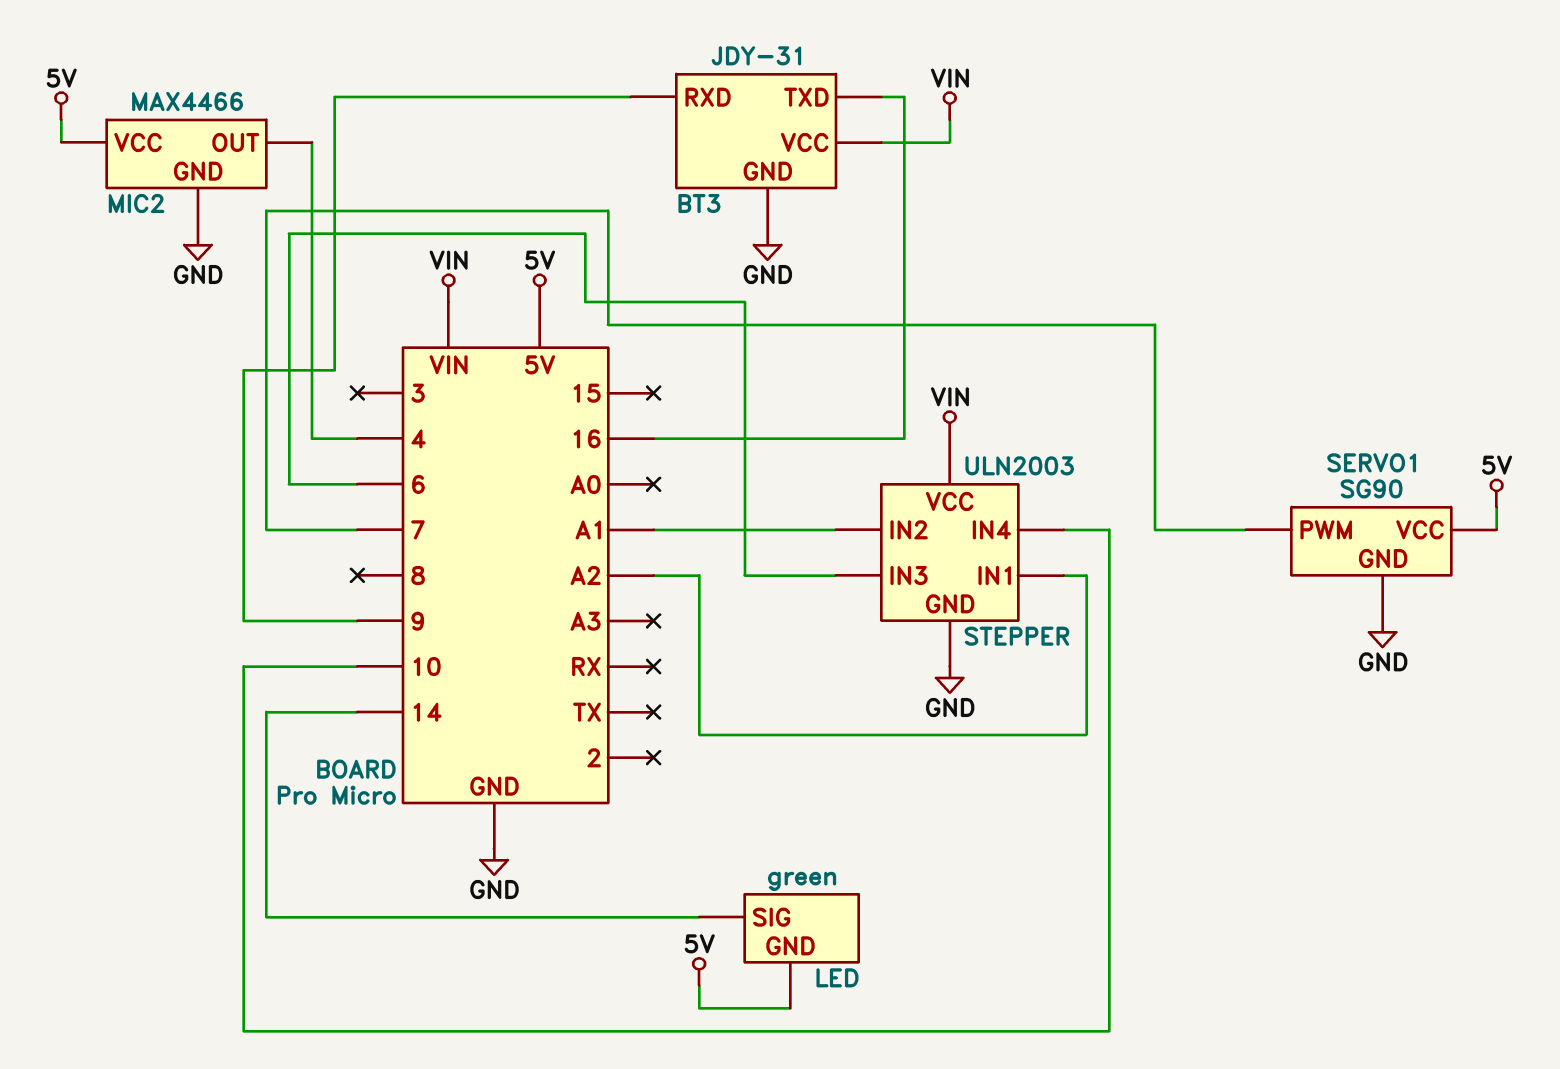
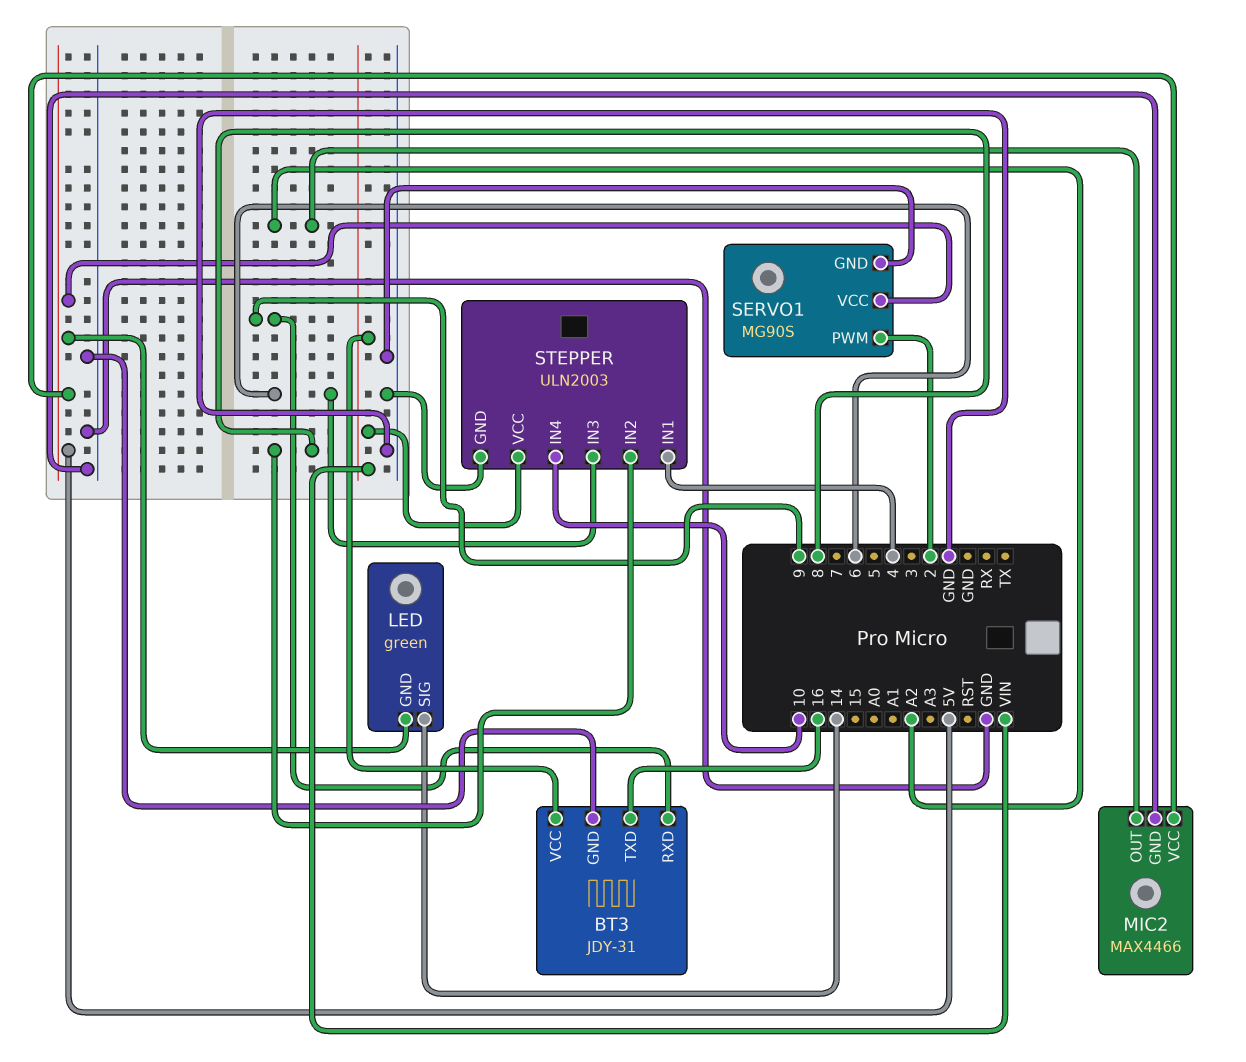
MIC2 pin OUT: 4 -> A2
SERVO1: SG90 -> MG90S
SERVO1 pin PWM: 7 -> 2
STEPPER pin IN1: A2 -> 4
STEPPER pin IN2: A1 -> 8

